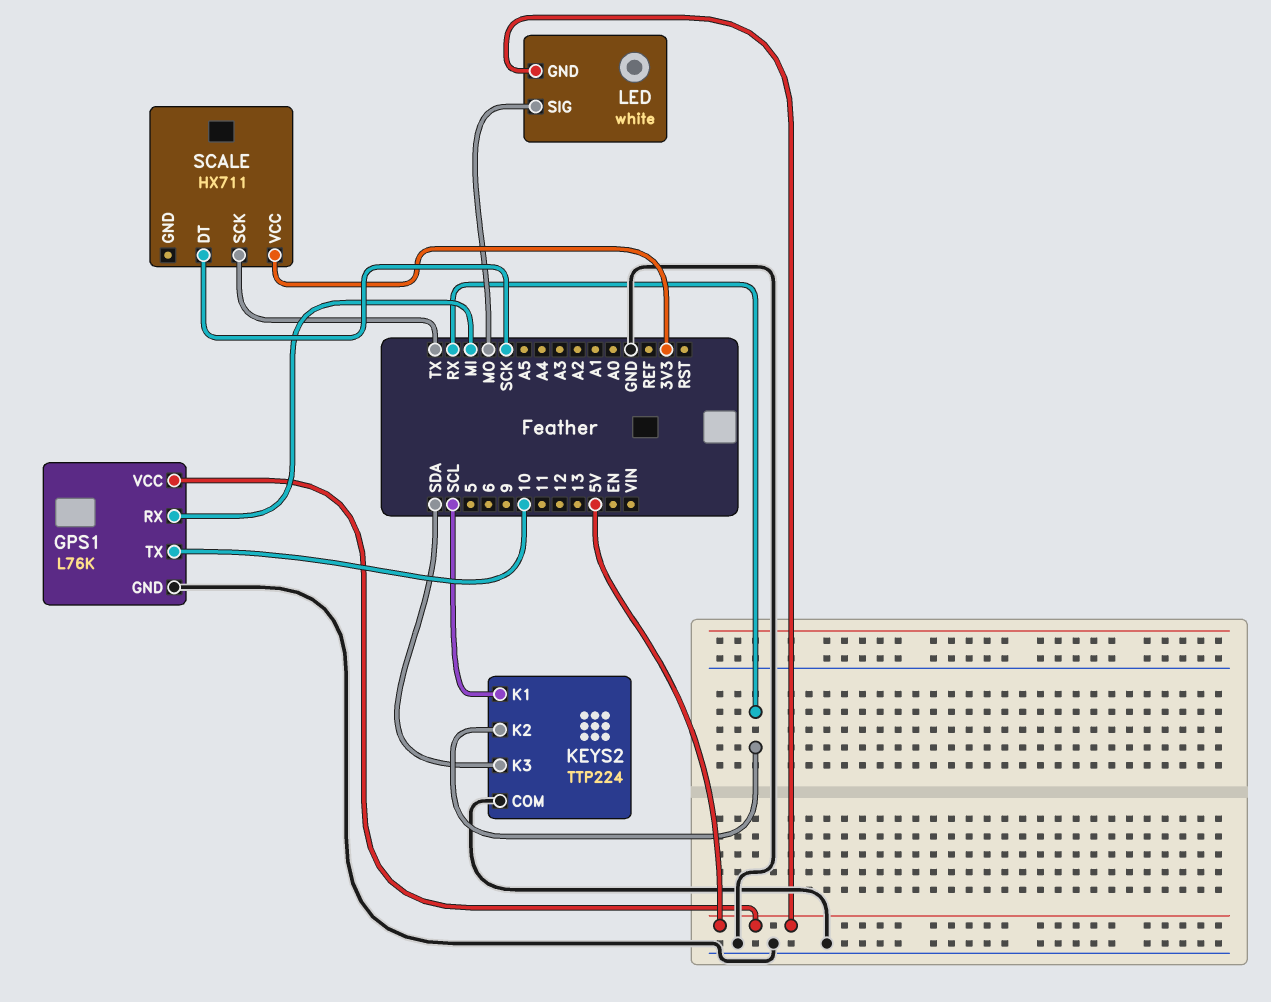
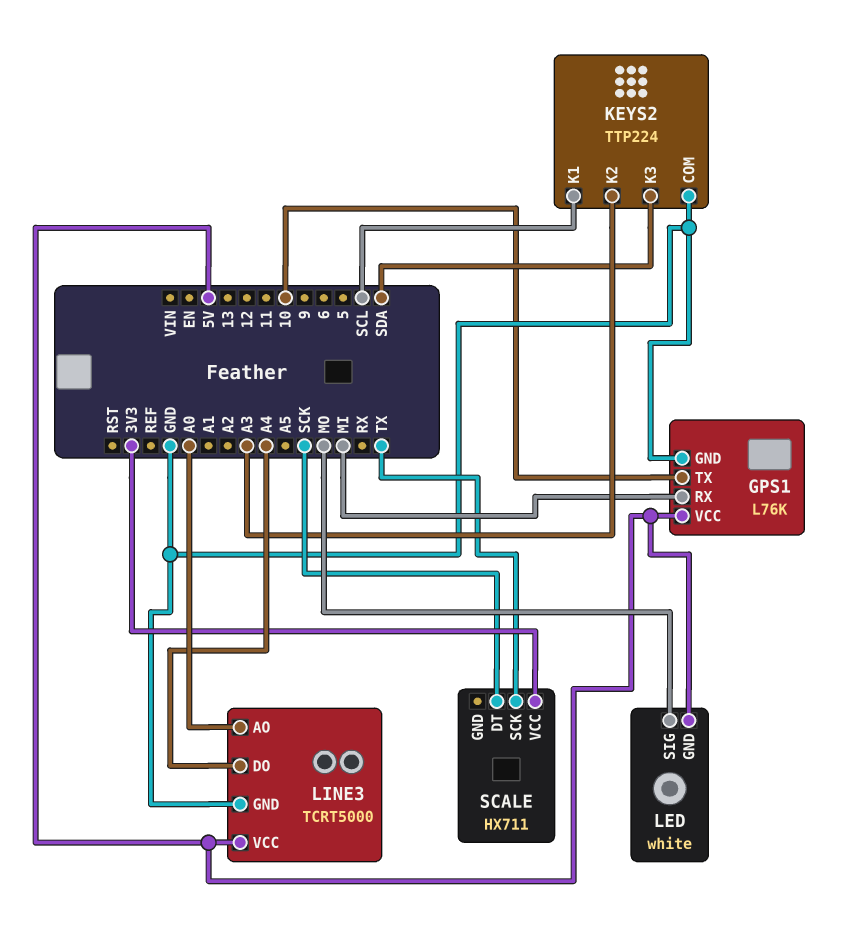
KEYS2 pin K2: RX -> A3
LINE3: none -> TCRT5000
LINE3 pin AO: none -> A0
LINE3 pin DO: none -> A4
LINE3 pin GND: none -> GND
LINE3 pin VCC: none -> 5V

